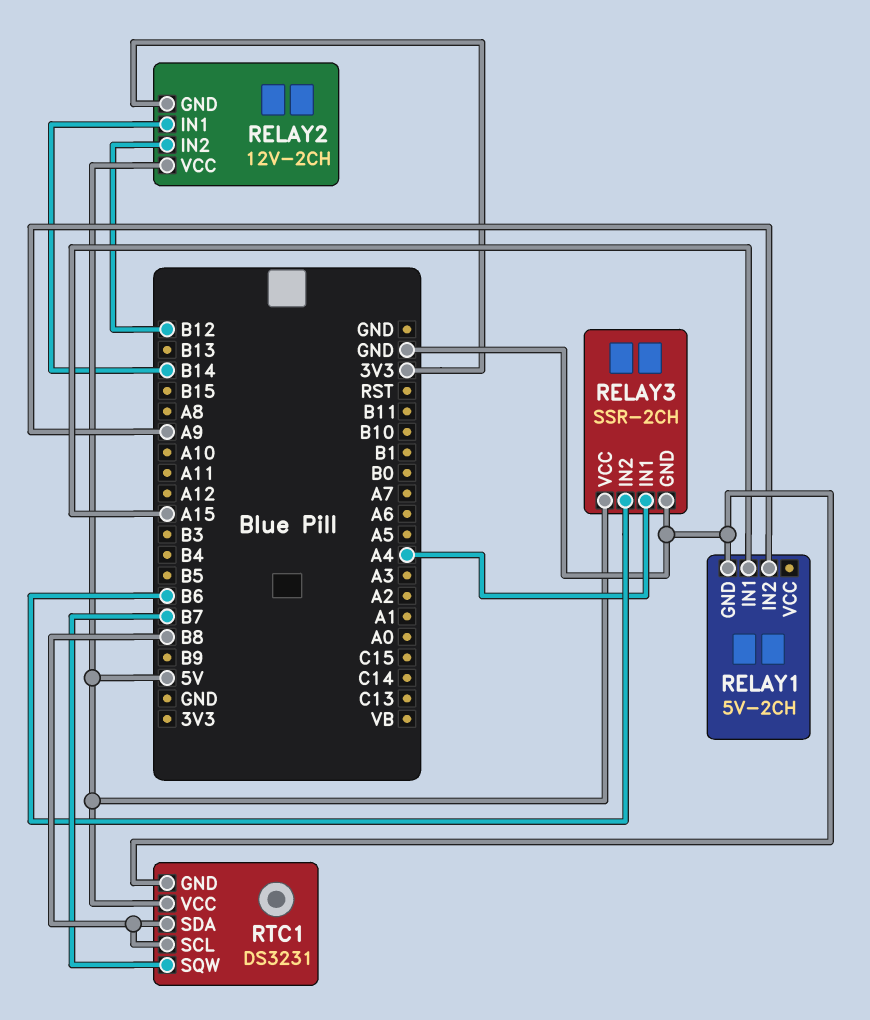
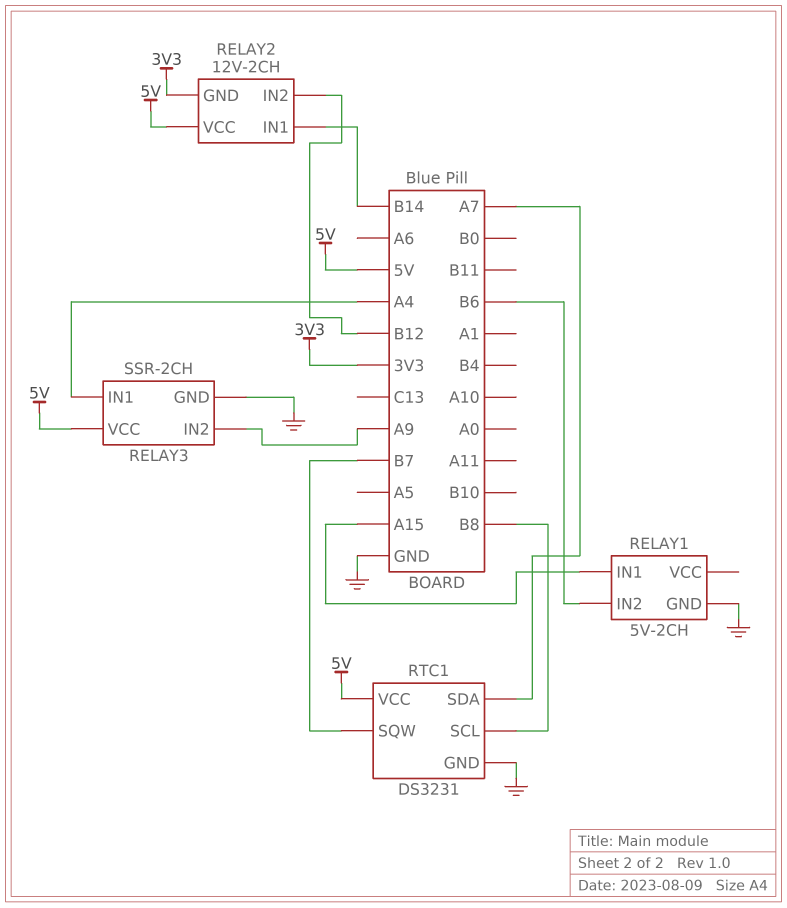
RELAY1 pin IN2: A9 -> B6
RELAY3 pin IN2: B6 -> A9
RTC1 pin SDA: B8 -> A7

